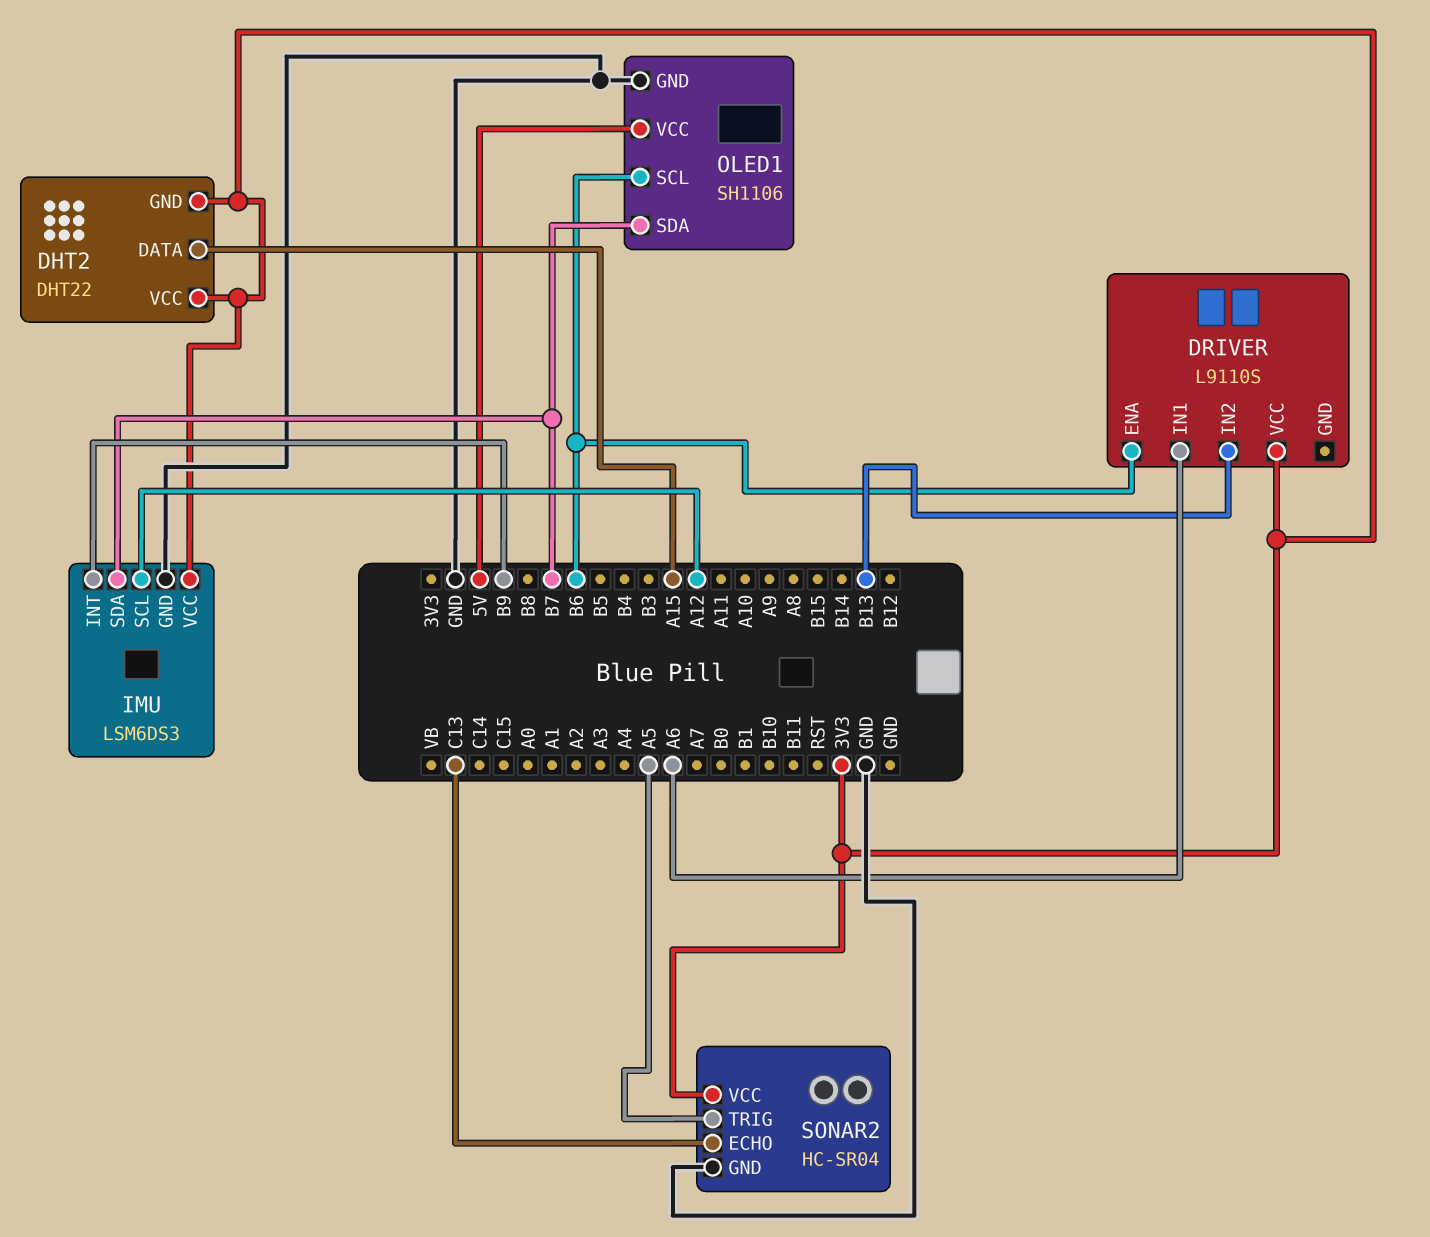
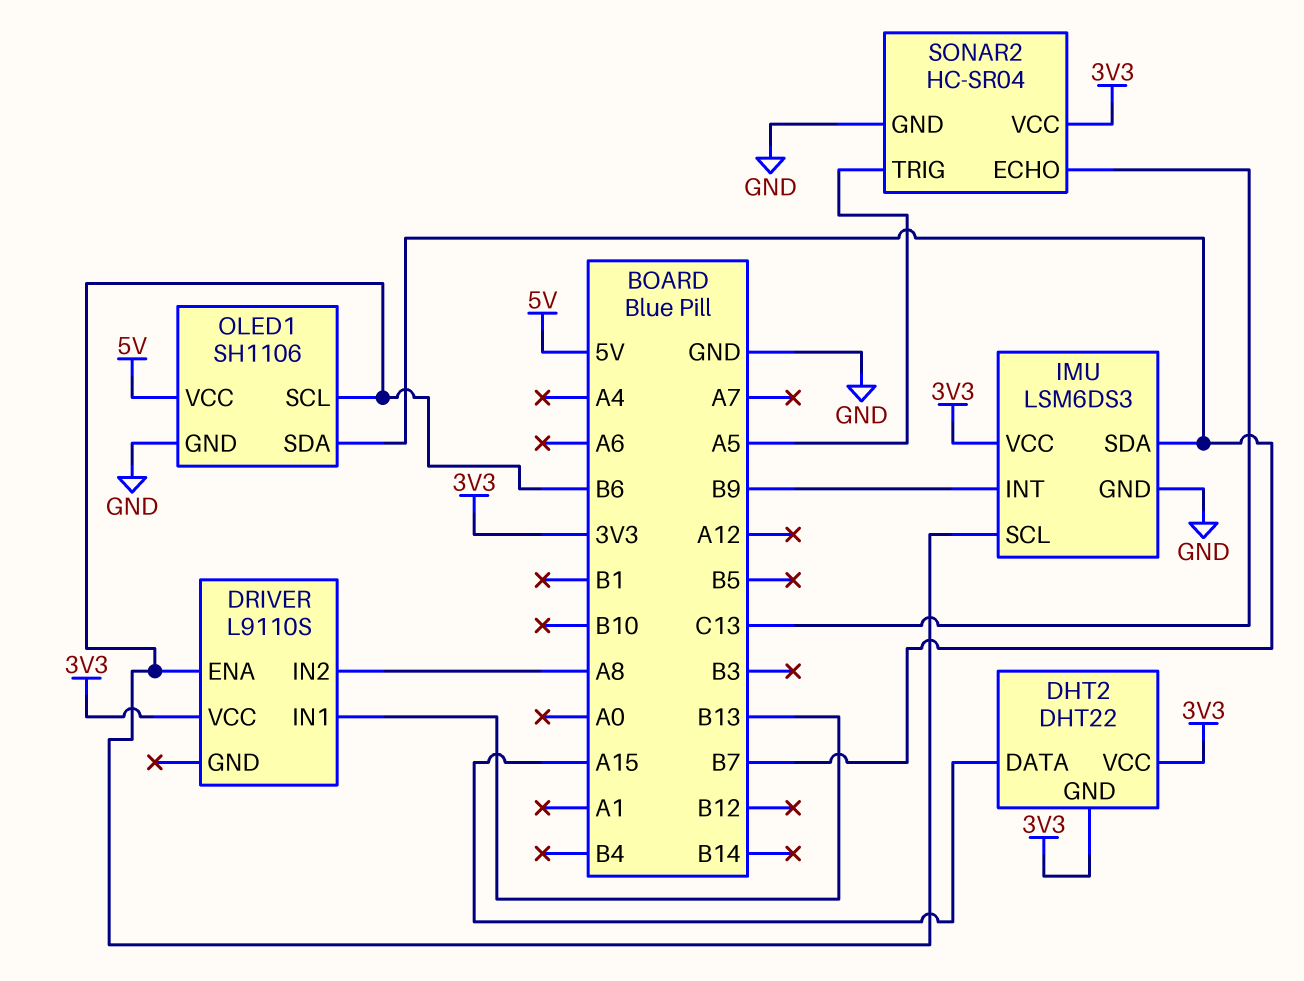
DRIVER pin IN1: A6 -> B13
DRIVER pin IN2: B13 -> A8
IMU pin SCL: A12 -> B6

